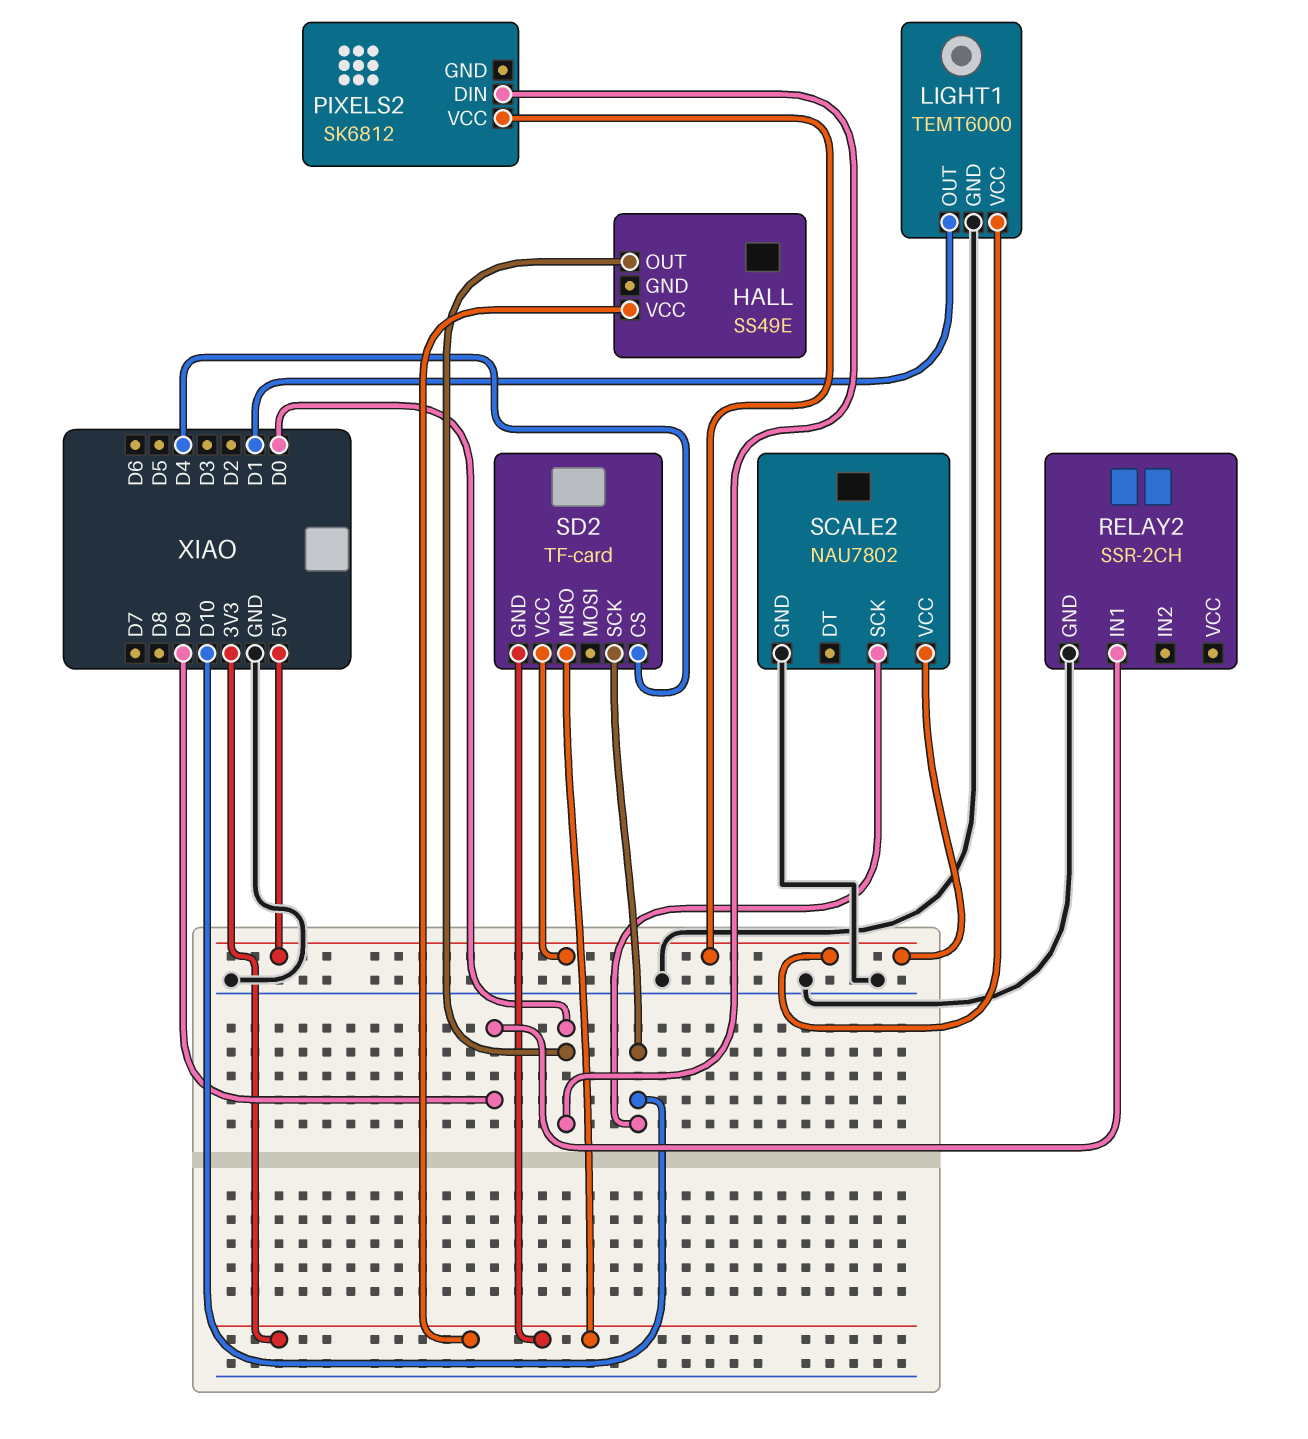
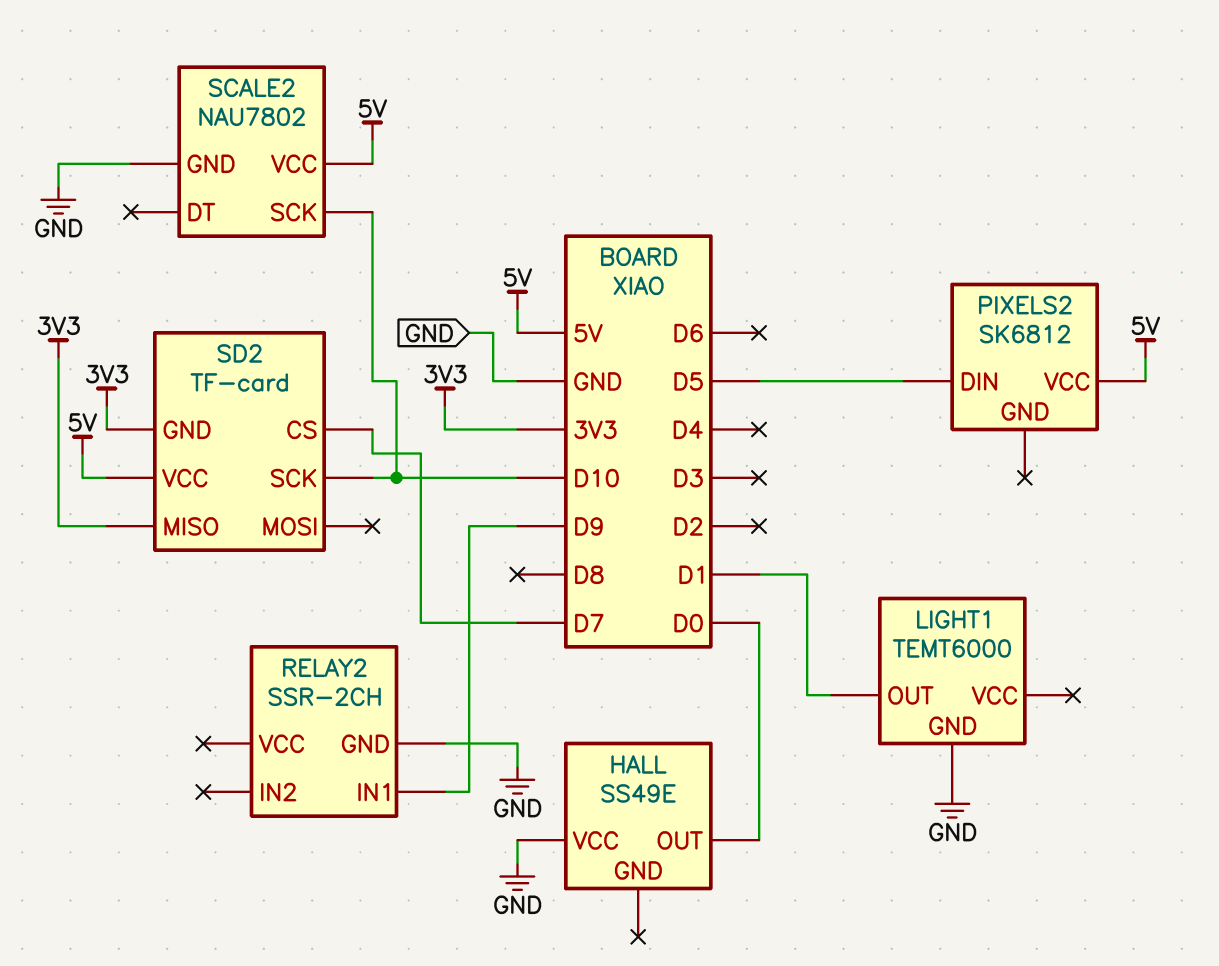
HALL pin VCC: 3V3 -> GND
LIGHT1 pin VCC: 5V -> none
PIXELS2 pin DIN: D0 -> D5
SD2 pin CS: D4 -> D7

